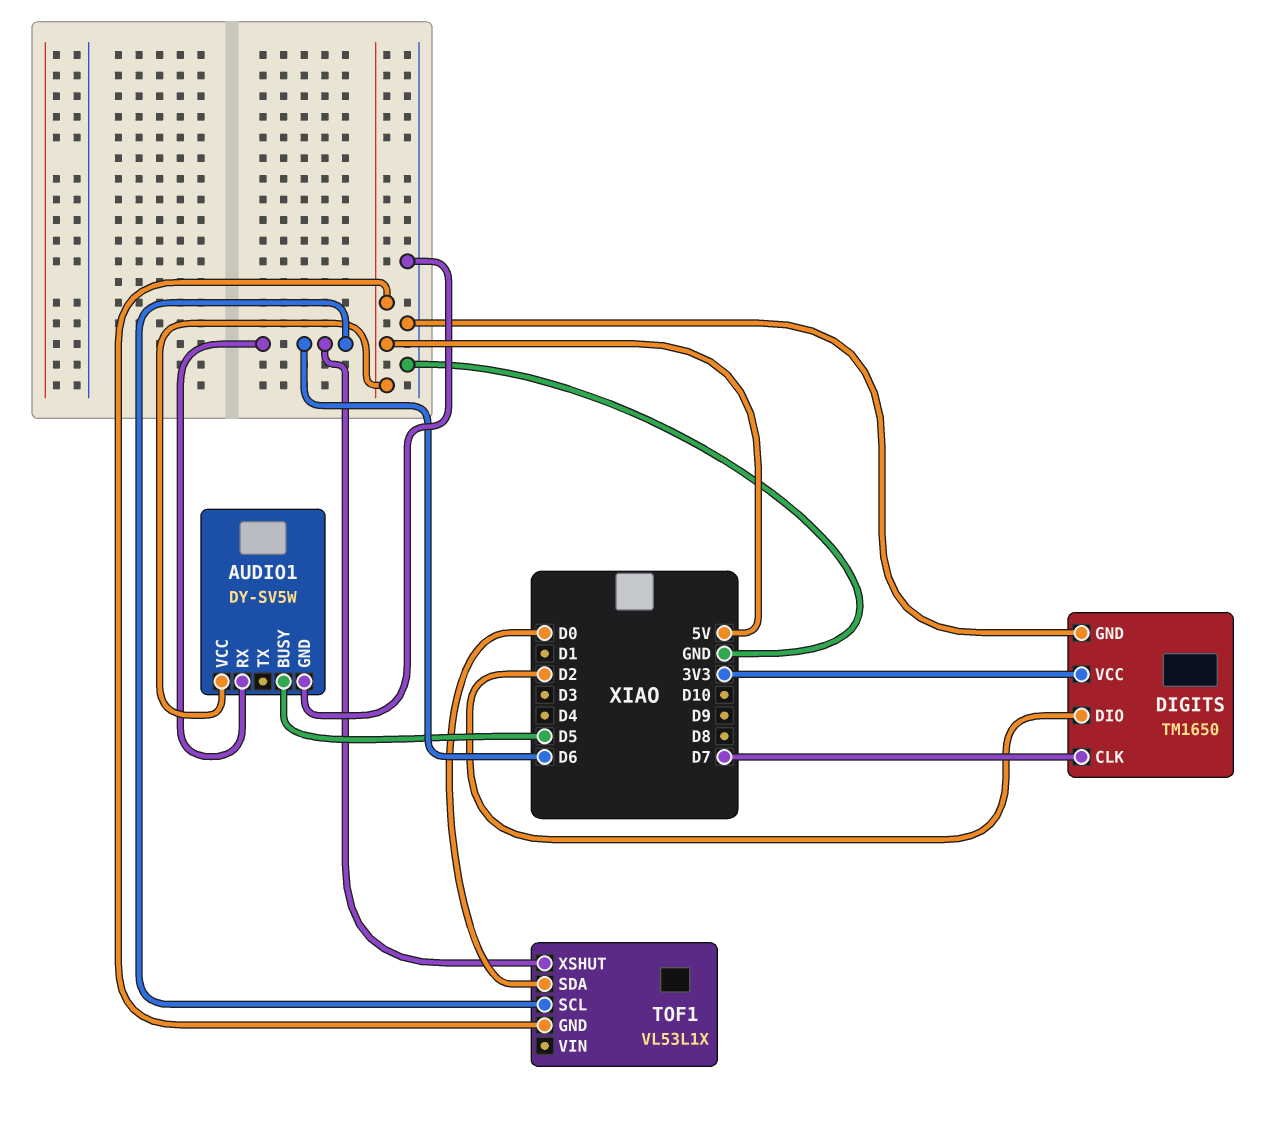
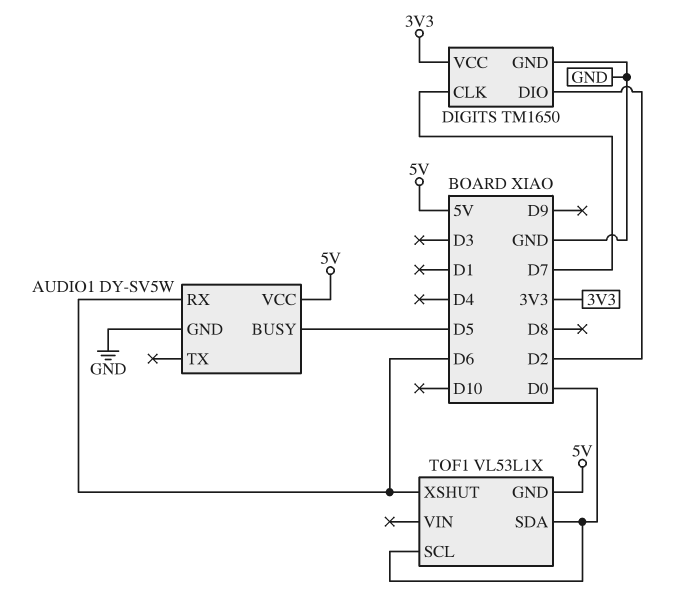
TOF1 pin SCL: D6 -> D0

